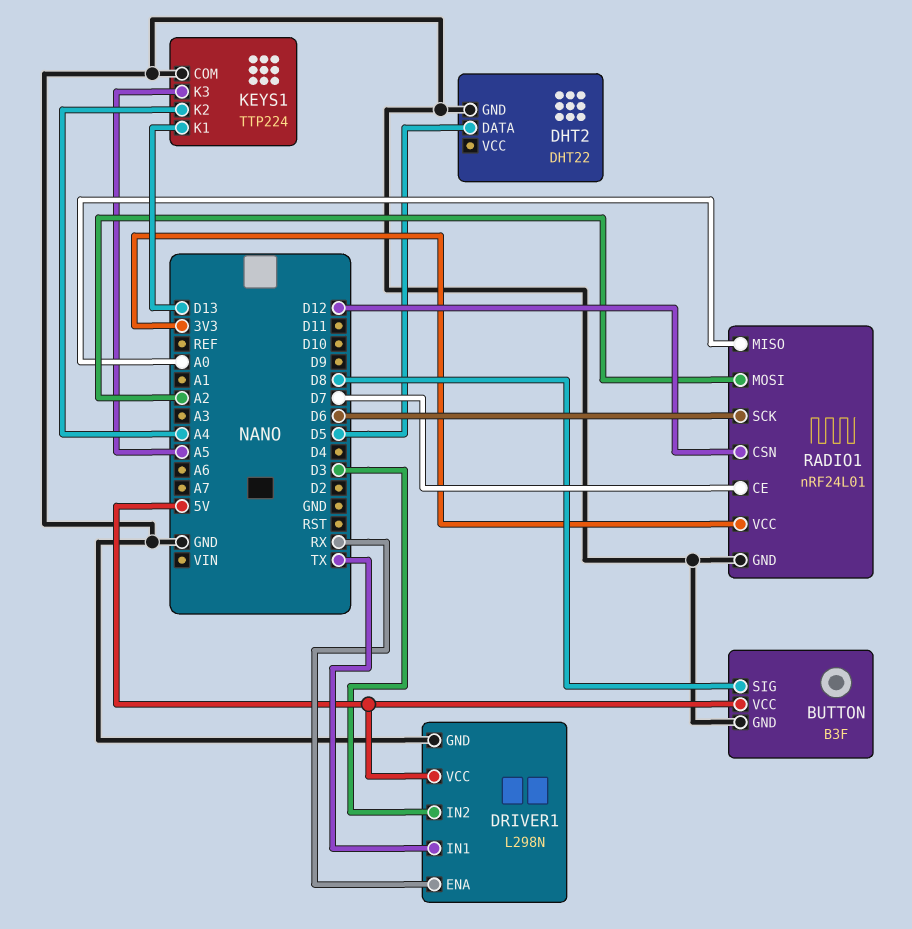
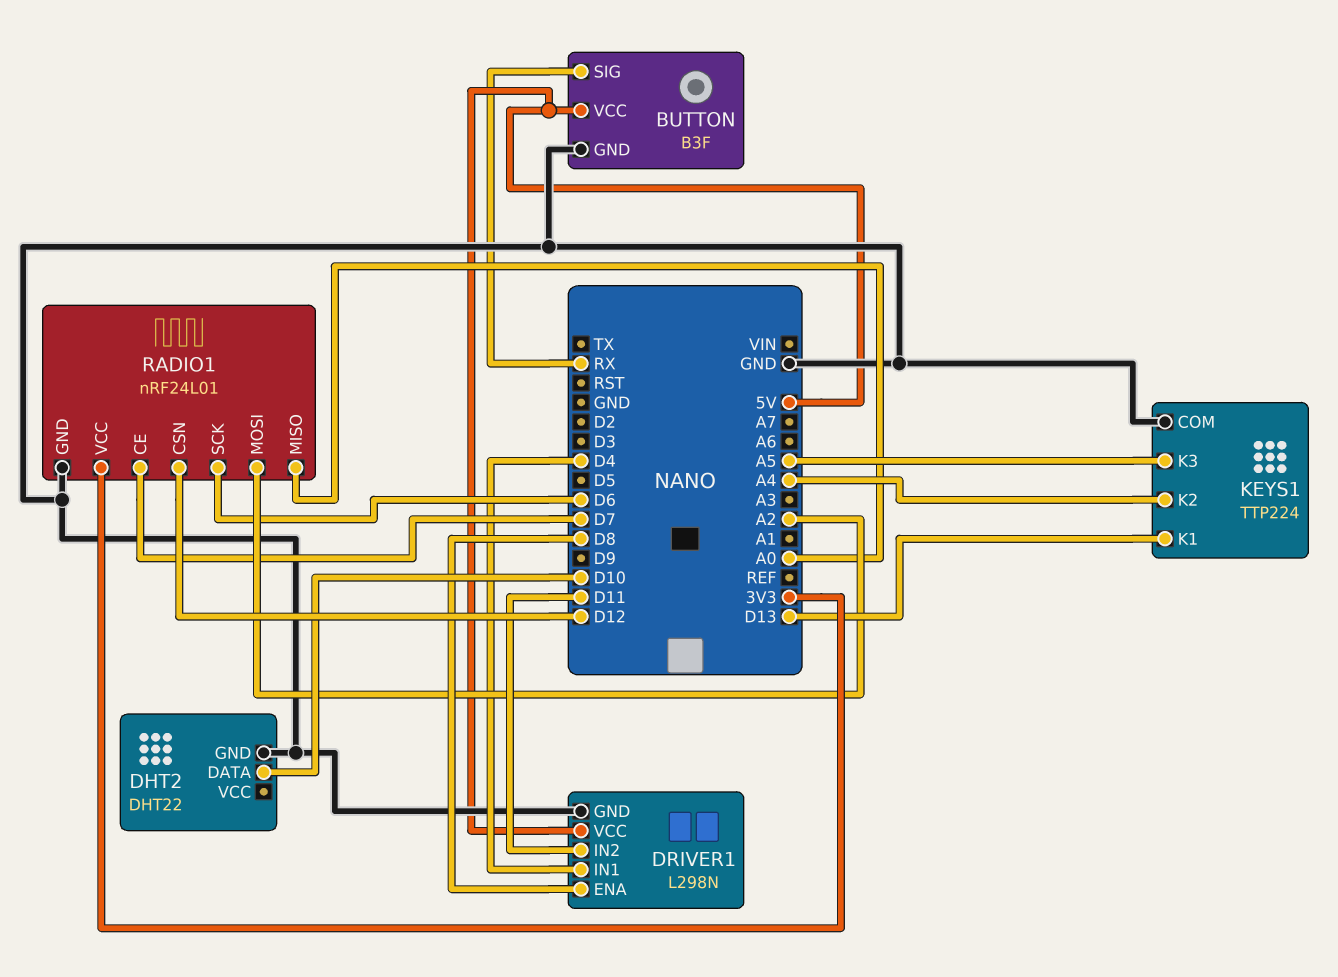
BUTTON pin SIG: D8 -> RX
DHT2 pin DATA: D5 -> D10
DRIVER1 pin ENA: RX -> D8
DRIVER1 pin IN1: TX -> D4
DRIVER1 pin IN2: D3 -> D11

